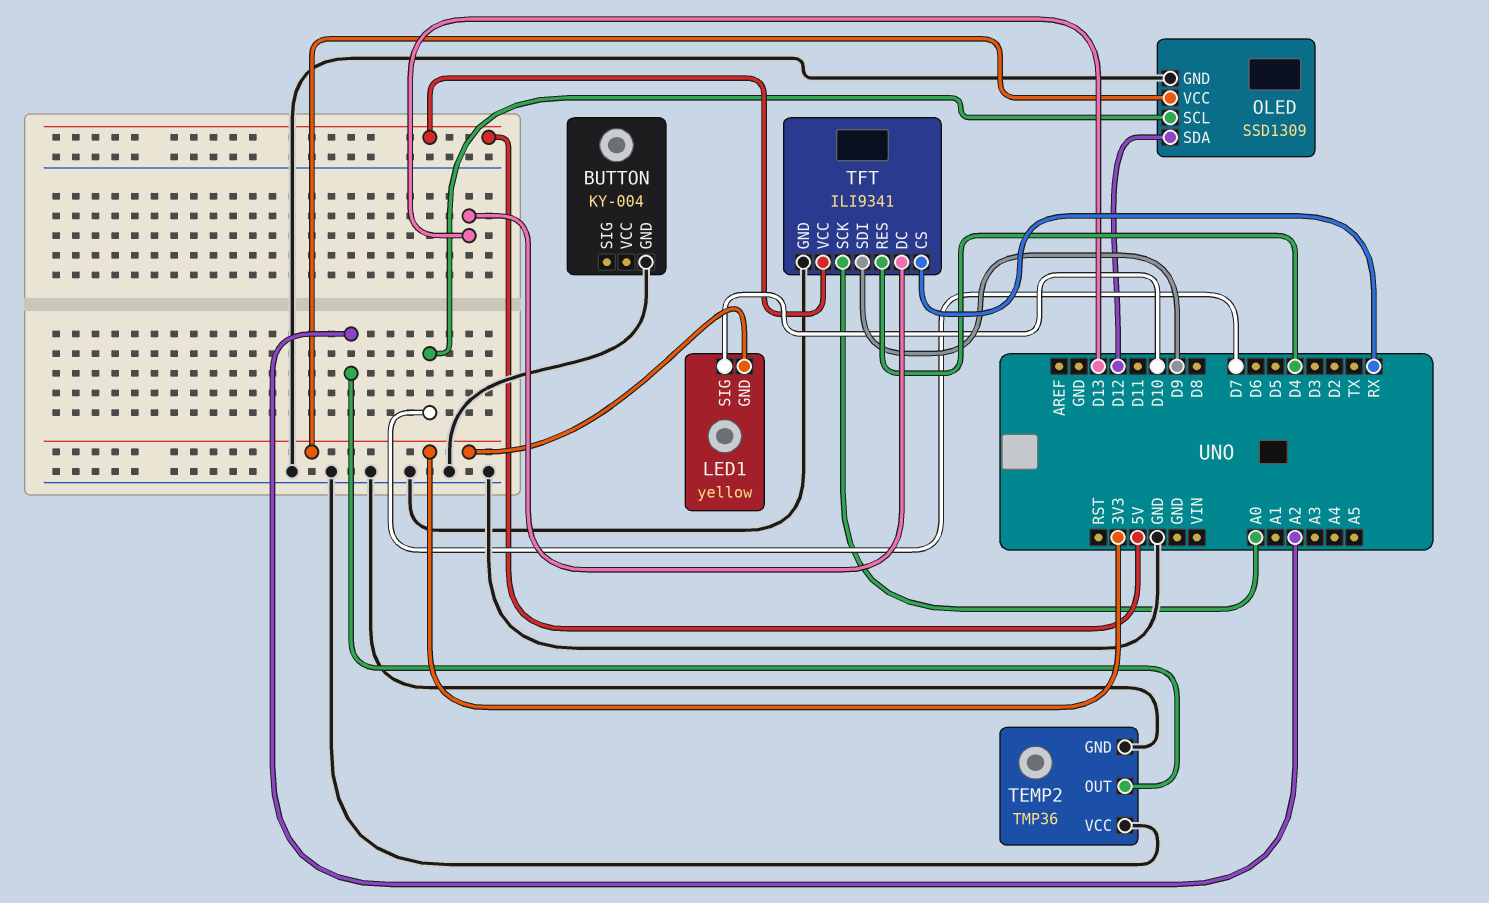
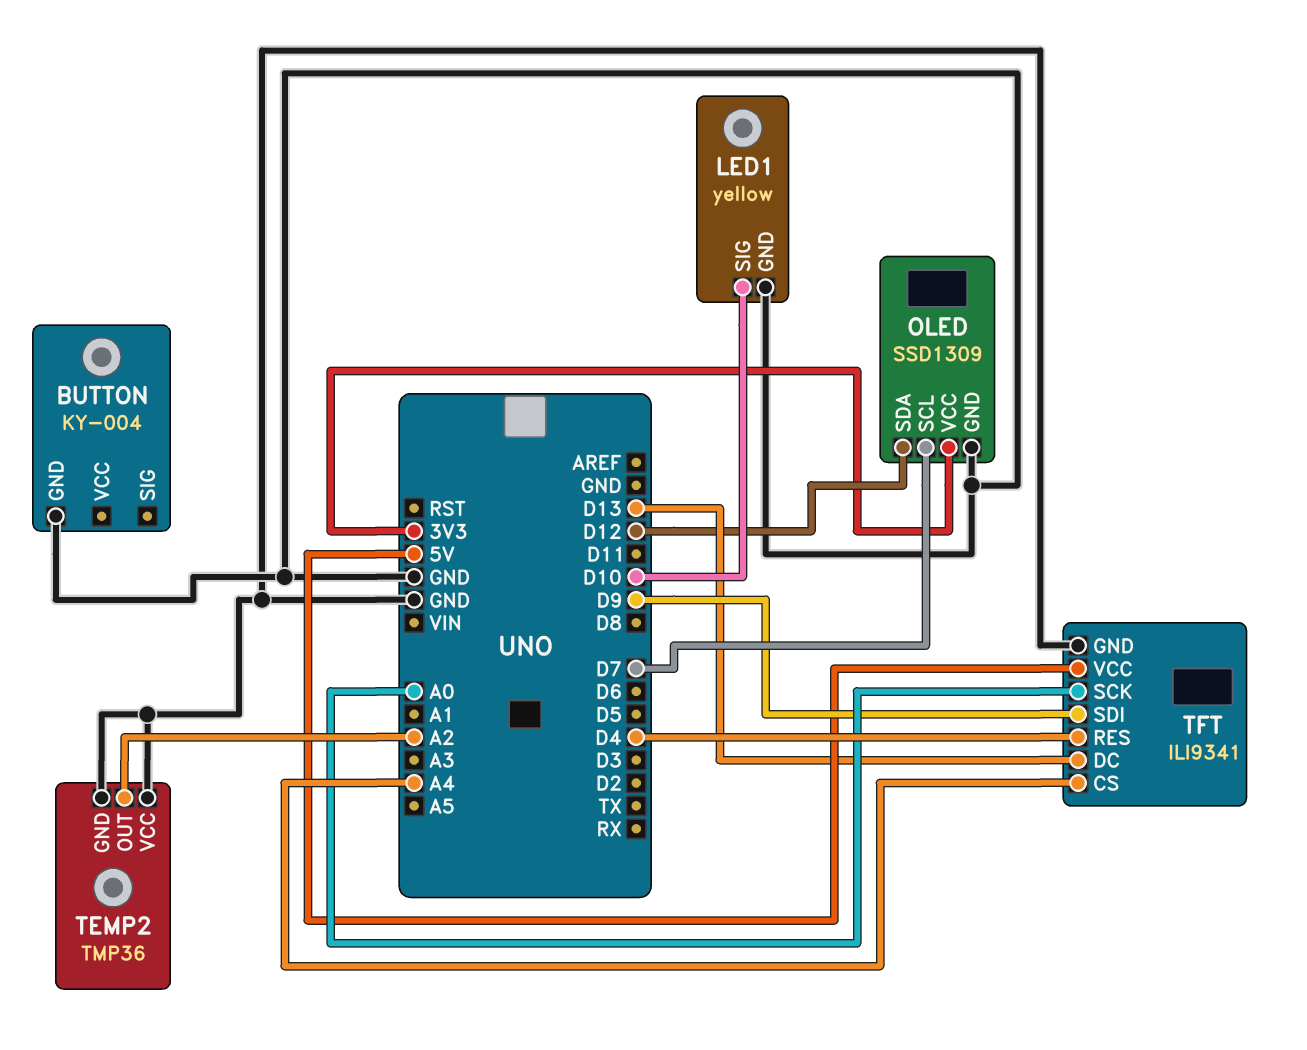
LED1 pin GND: 3V3 -> GND
TFT pin CS: RX -> A4

